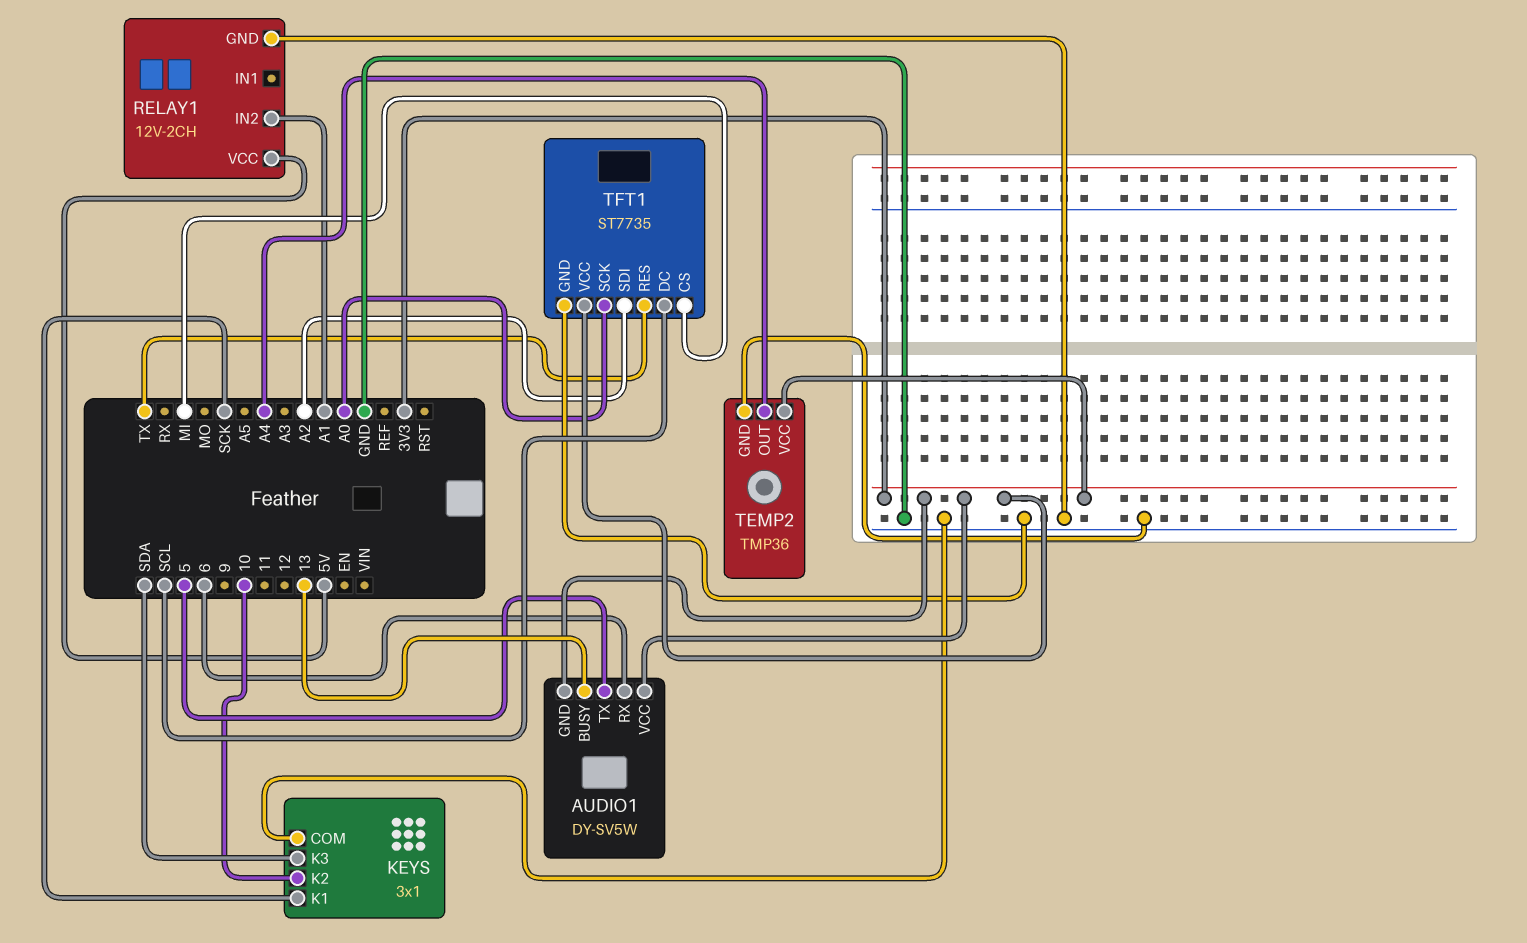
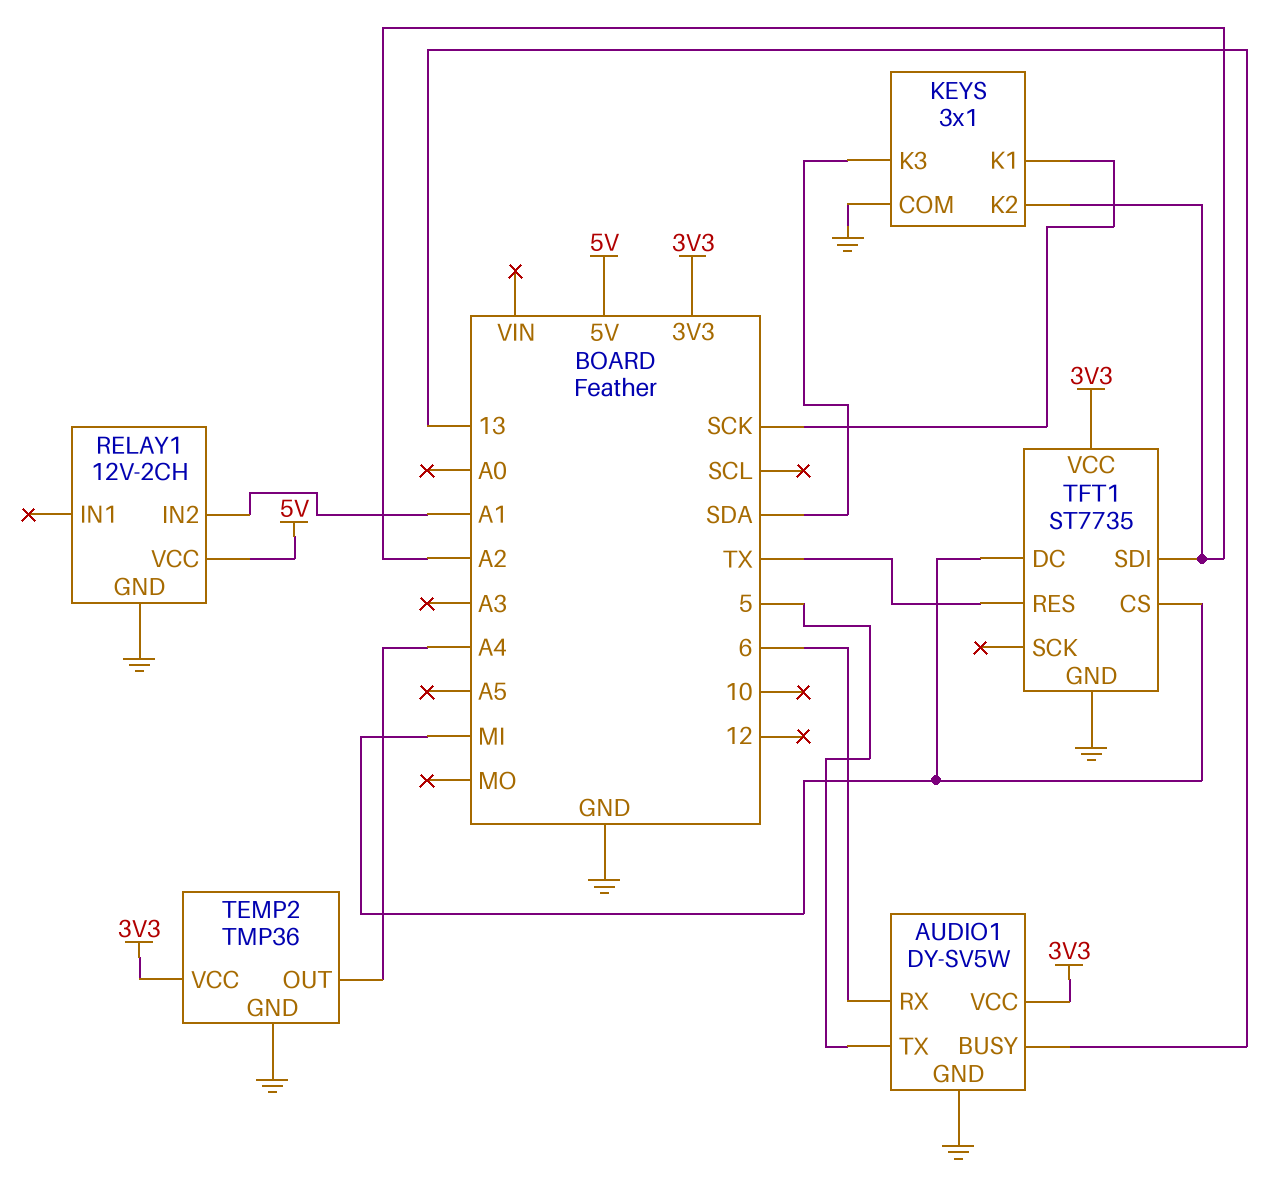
AUDIO1 pin GND: 3V3 -> GND
KEYS pin K2: 10 -> A2
TFT1 pin DC: SCL -> MI
TFT1 pin SCK: A0 -> none

